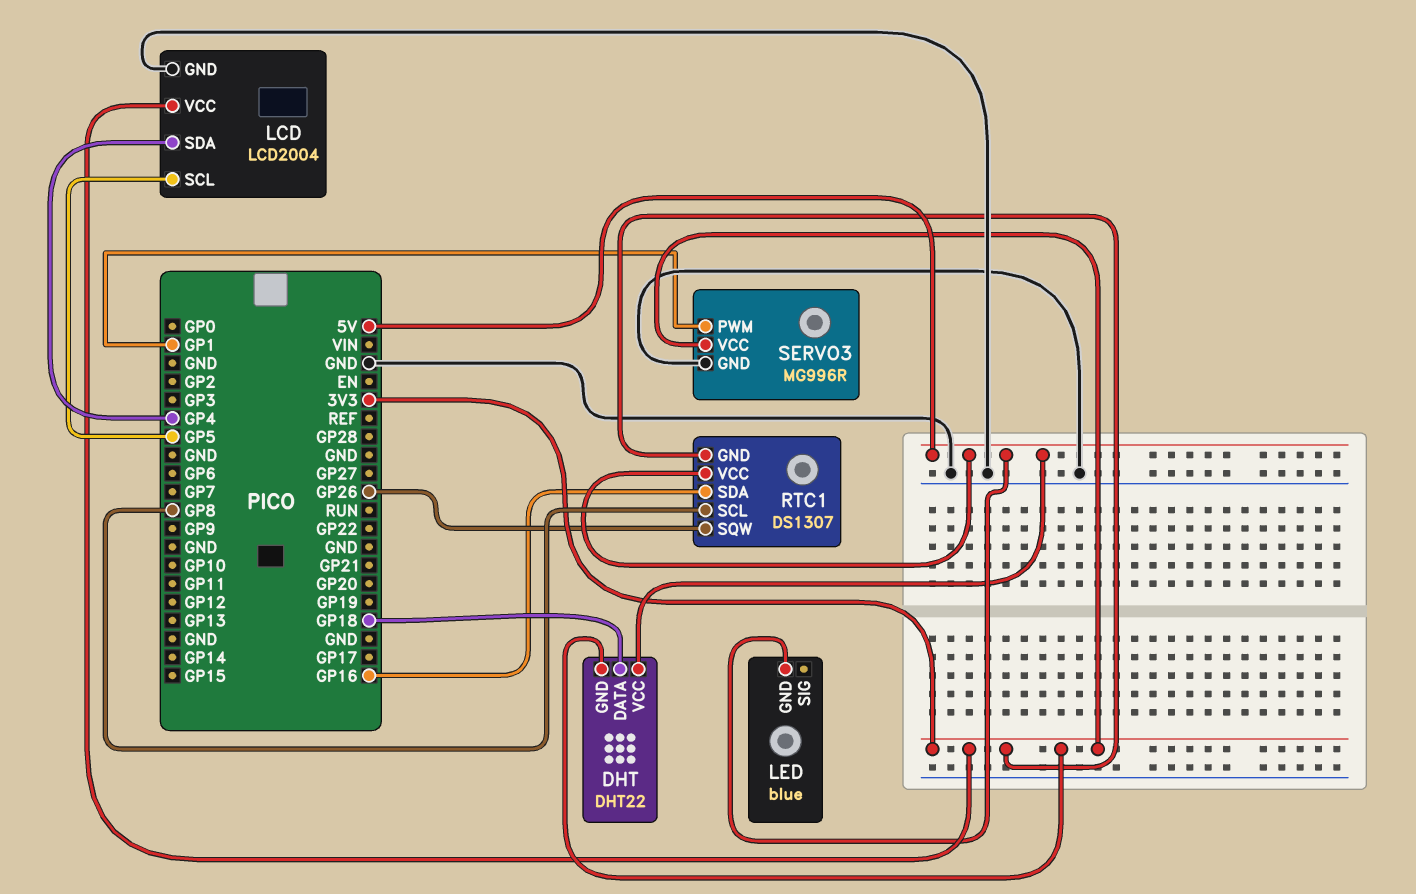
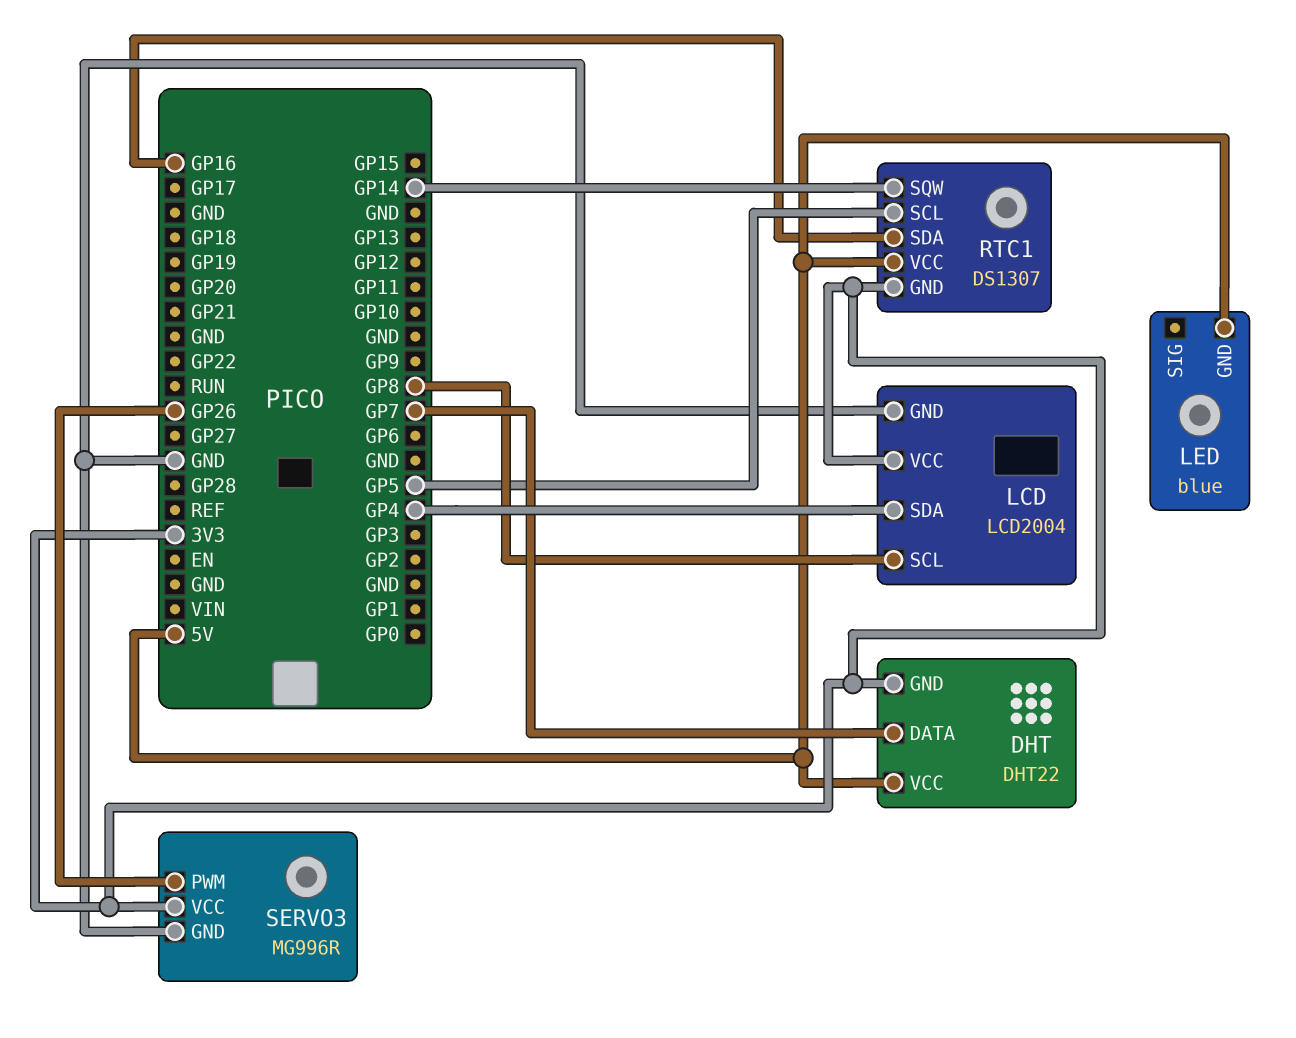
DHT pin DATA: GP18 -> GP7
LCD pin SCL: GP5 -> GP8
RTC1 pin SCL: GP8 -> GP5
RTC1 pin SQW: GP26 -> GP14
SERVO3 pin PWM: GP1 -> GP26

